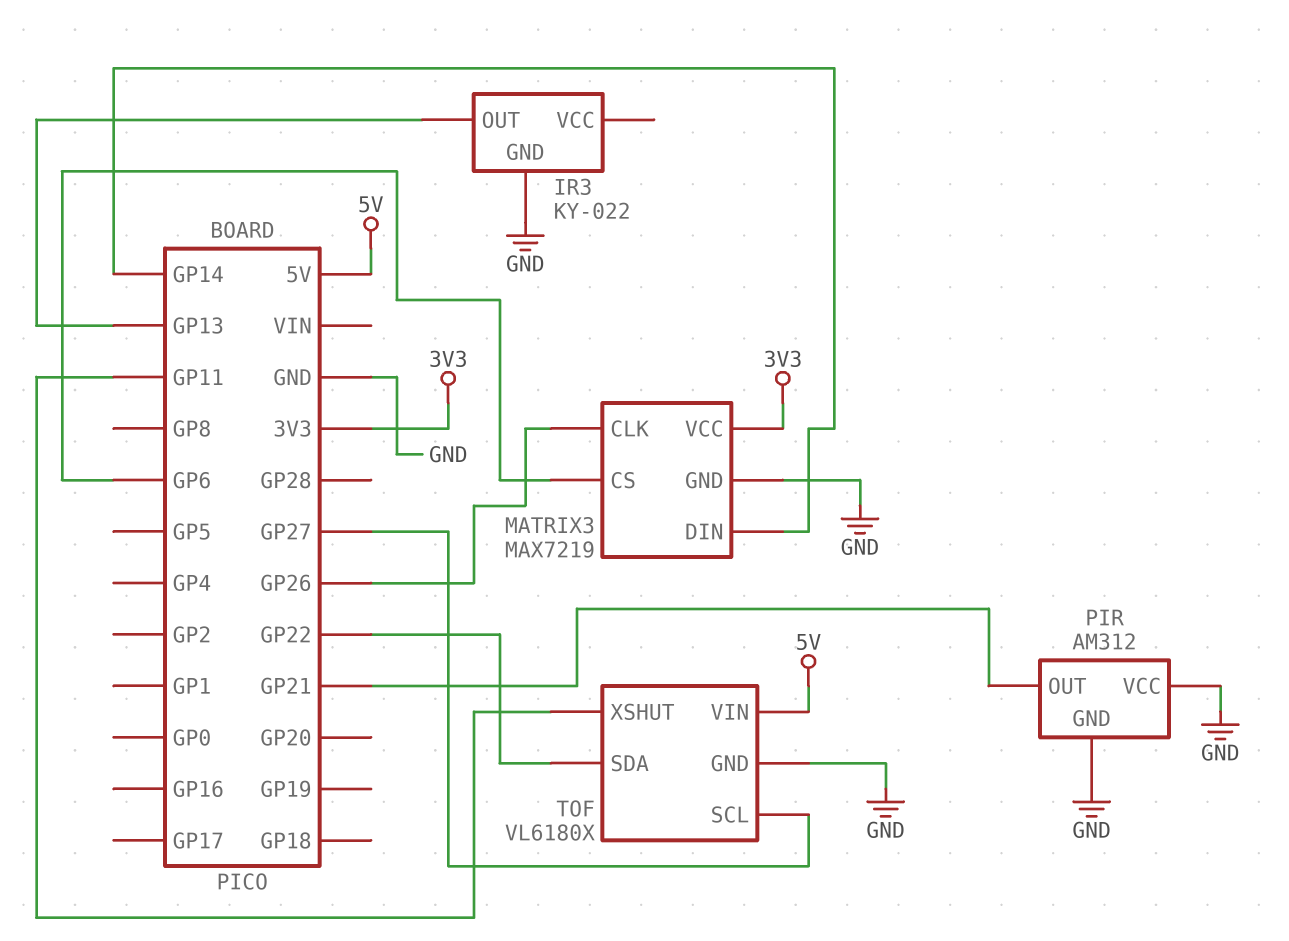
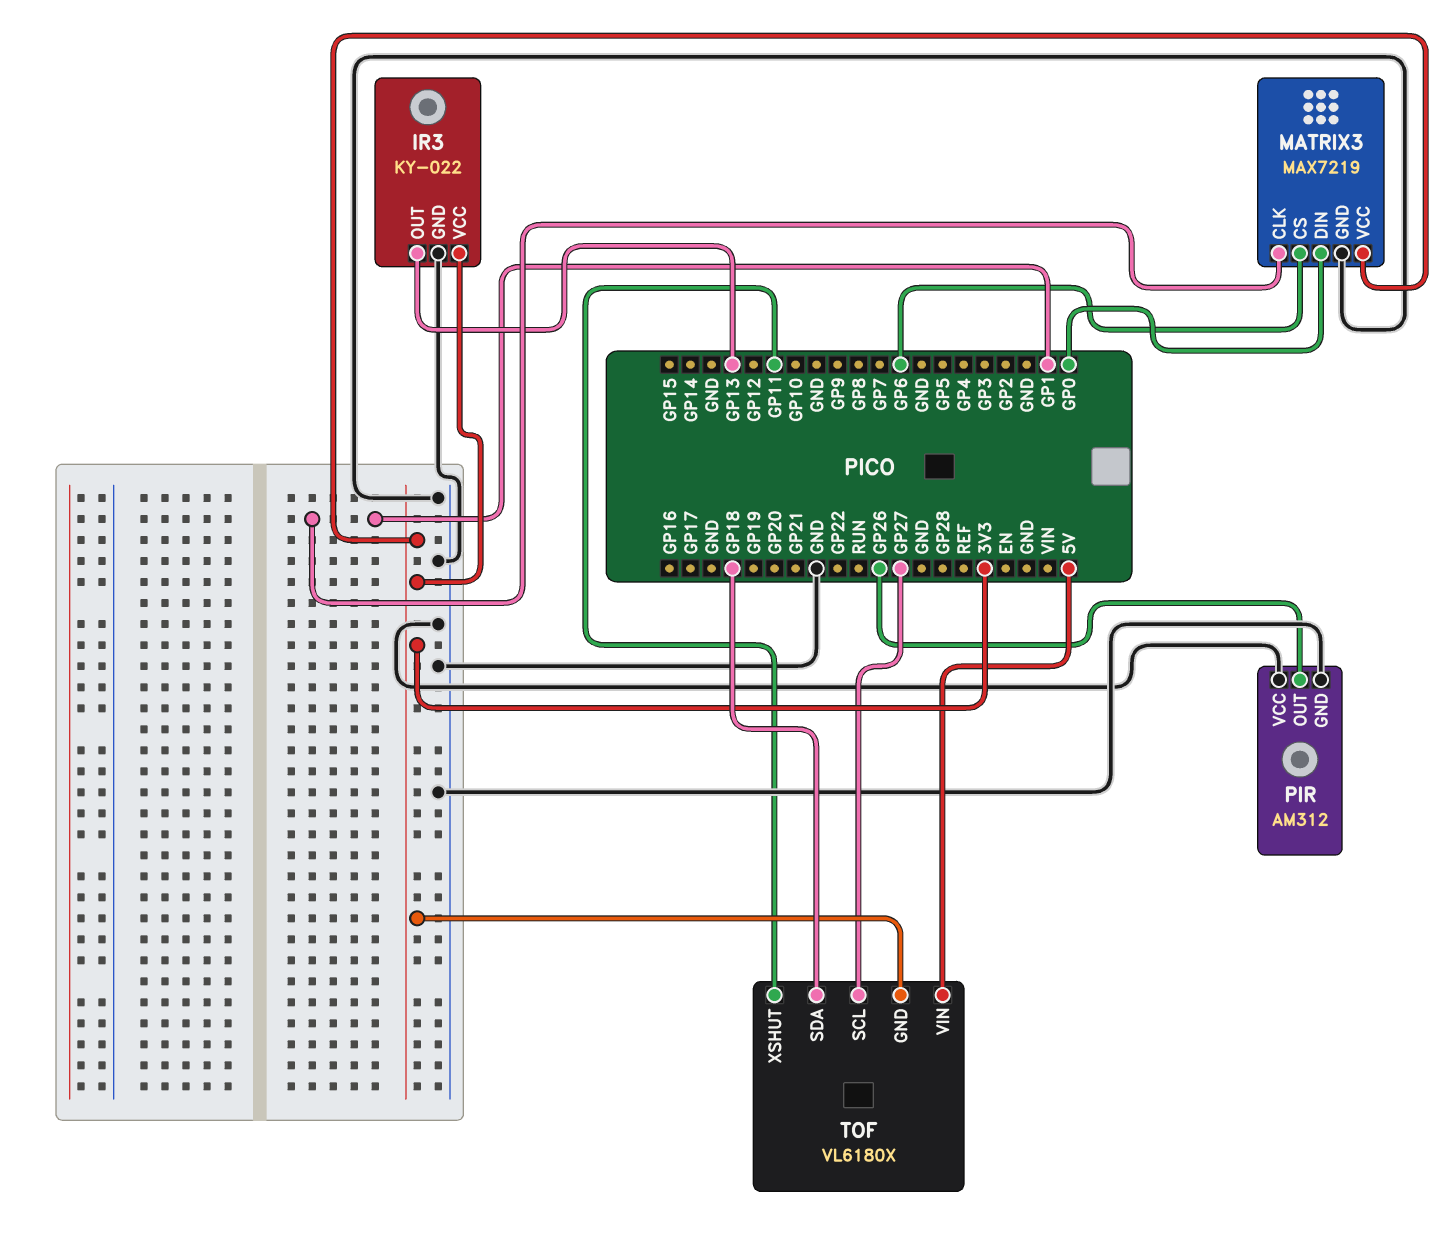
IR3 pin VCC: none -> 3V3
MATRIX3 pin CLK: GP26 -> GP1
MATRIX3 pin DIN: GP14 -> GP0
PIR pin OUT: GP21 -> GP26
TOF pin GND: GND -> 3V3
TOF pin SDA: GP22 -> GP18

